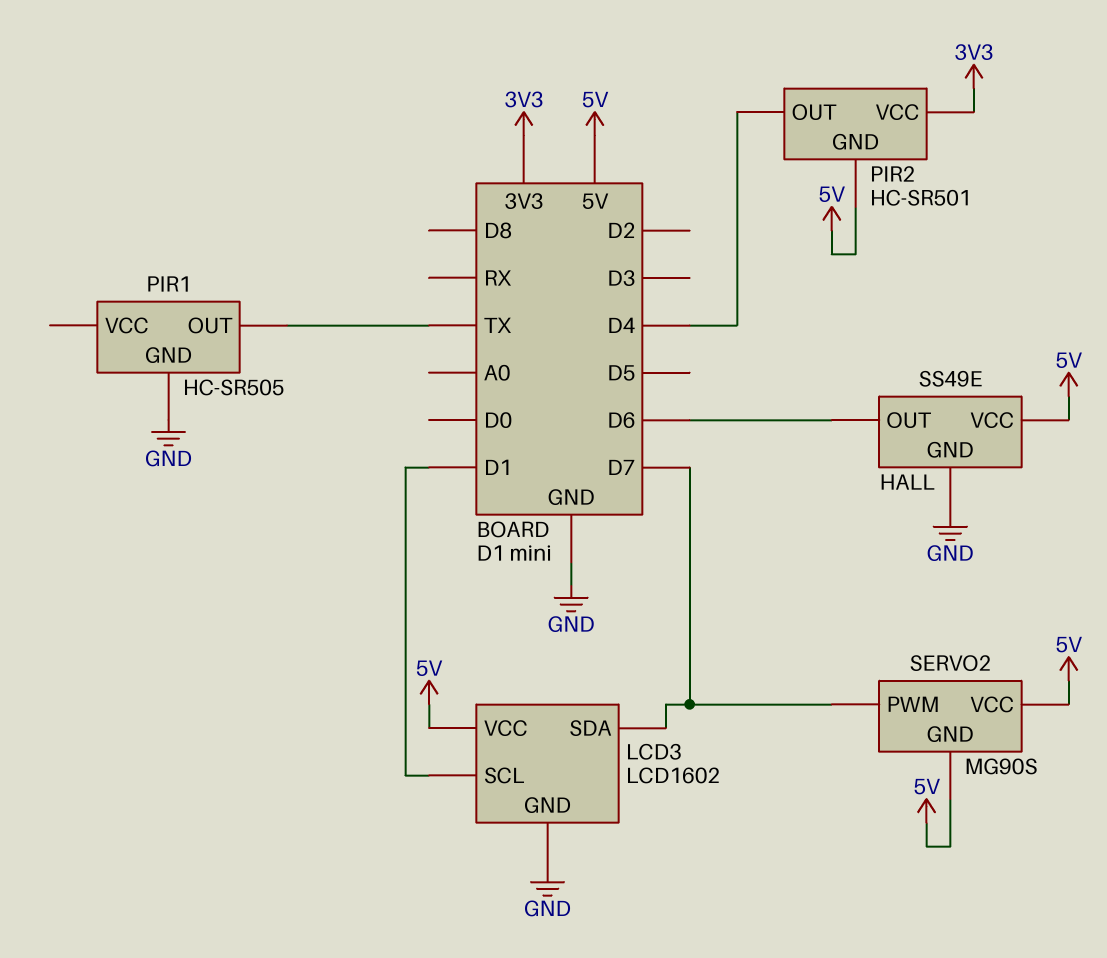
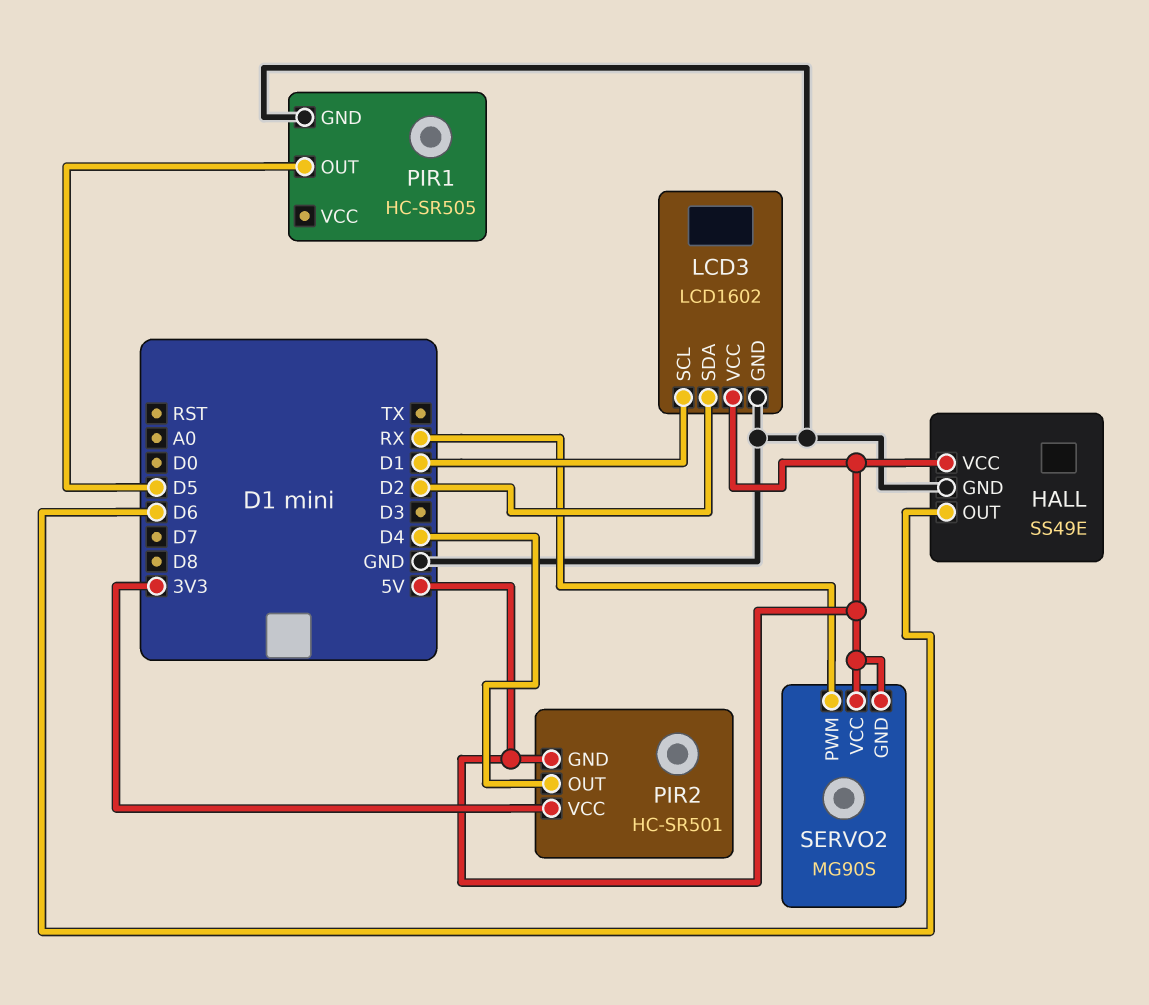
LCD3 pin SDA: D7 -> D2
PIR1 pin OUT: TX -> D5
SERVO2 pin PWM: D7 -> RX

